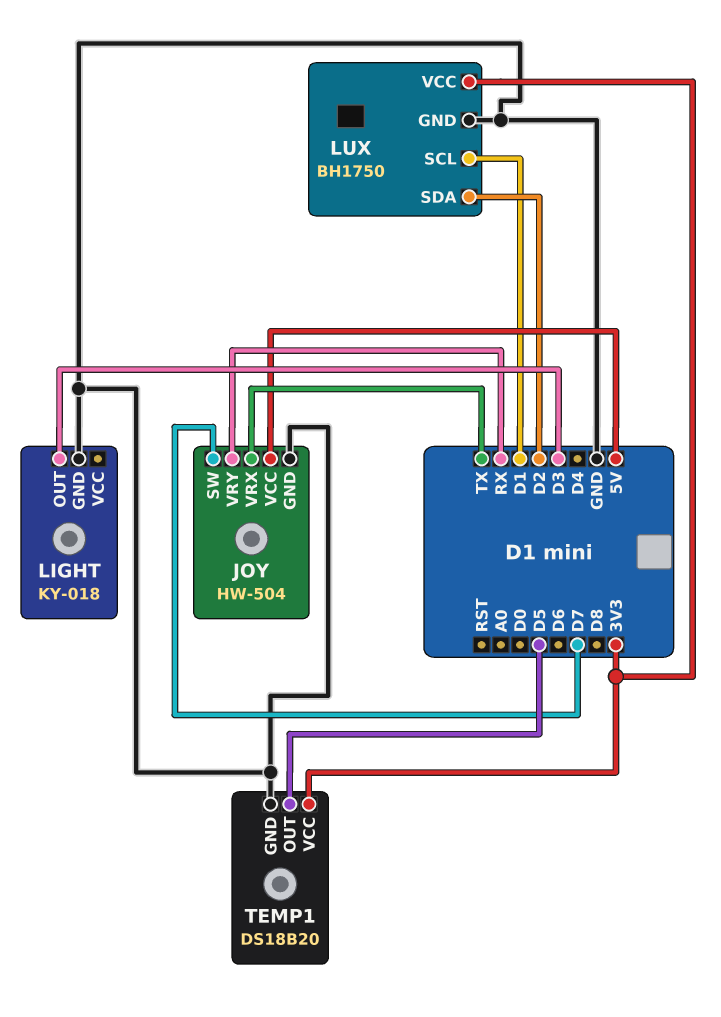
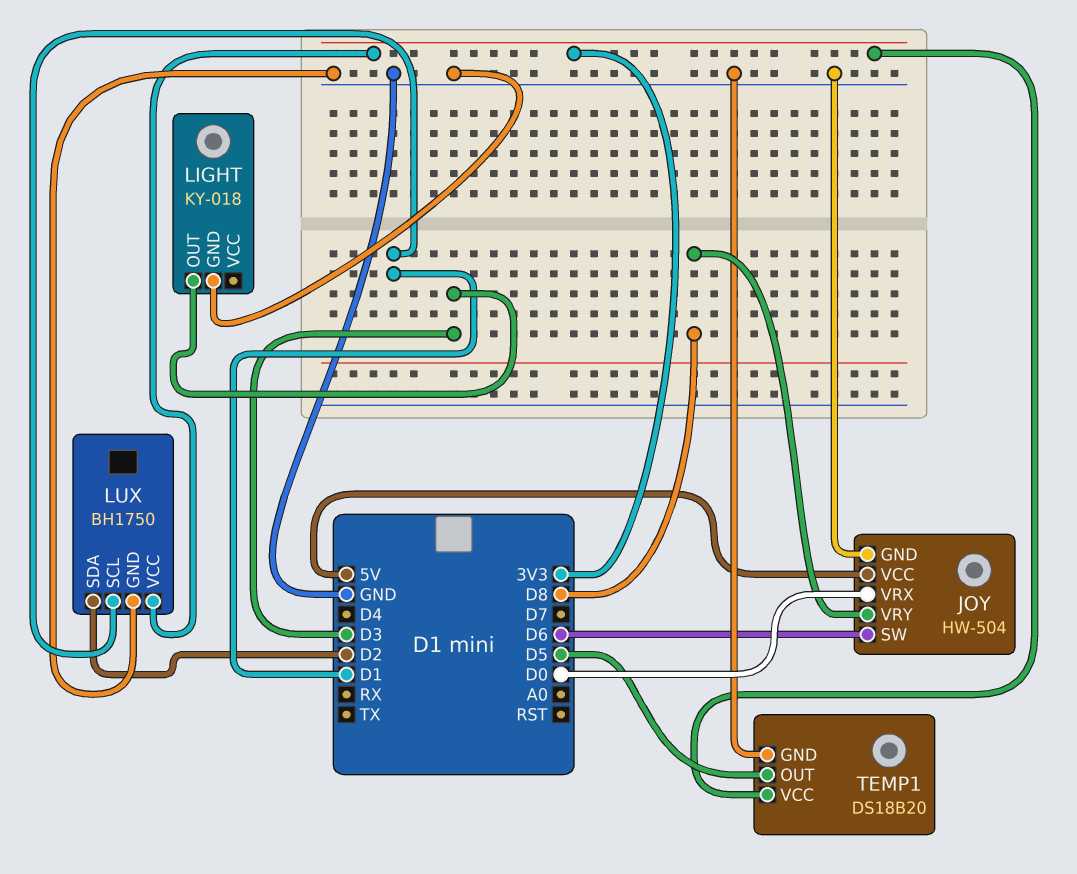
JOY pin SW: D7 -> D6
JOY pin VRX: TX -> D0
JOY pin VRY: RX -> D8

